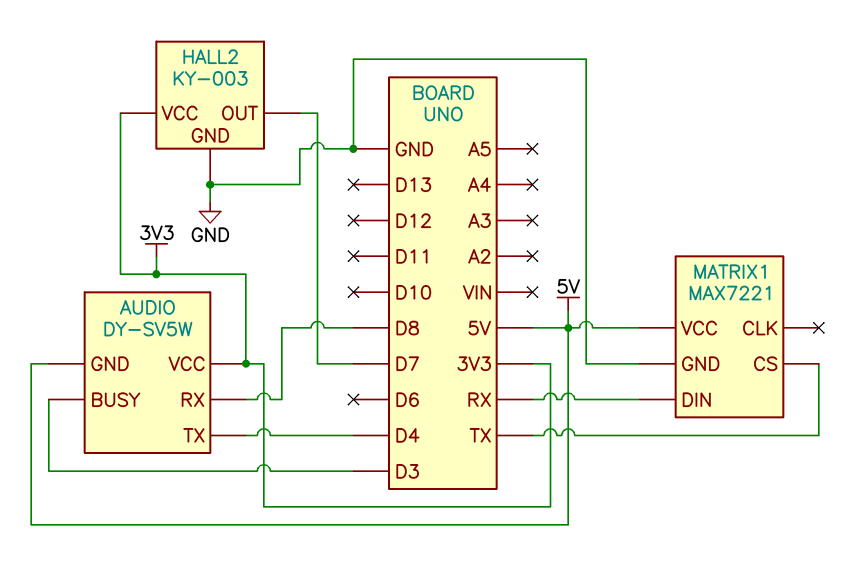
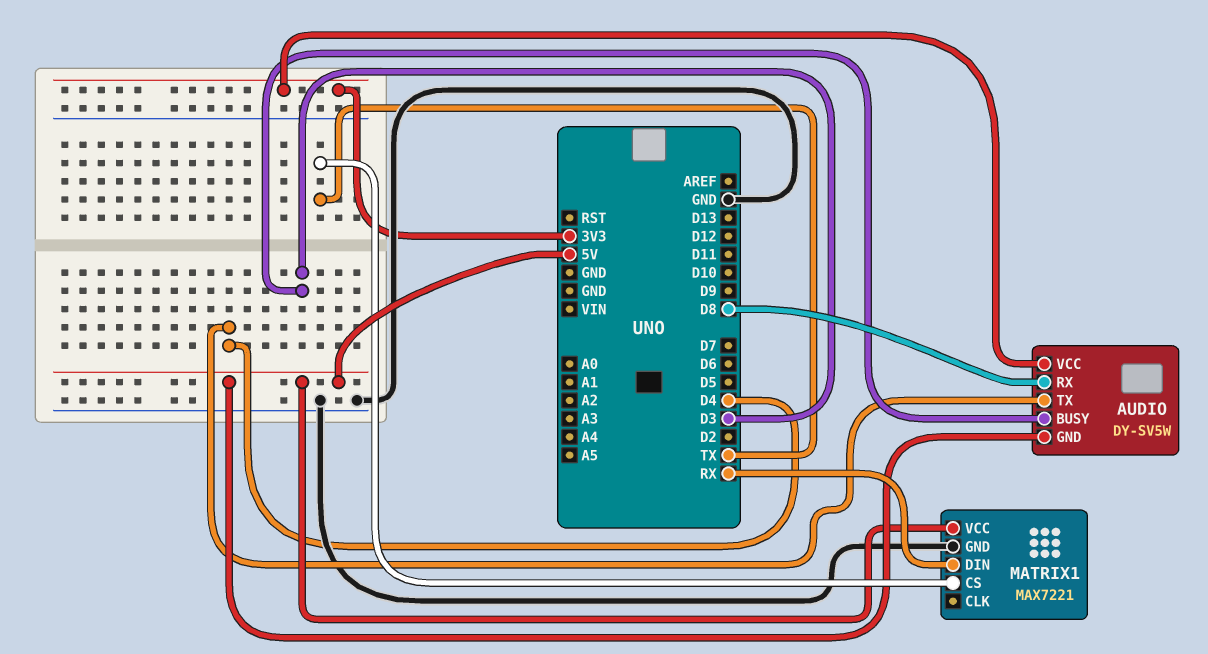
HALL2: KY-003 -> none
HALL2 pin GND: GND -> none
HALL2 pin OUT: D7 -> none
HALL2 pin VCC: 3V3 -> none

